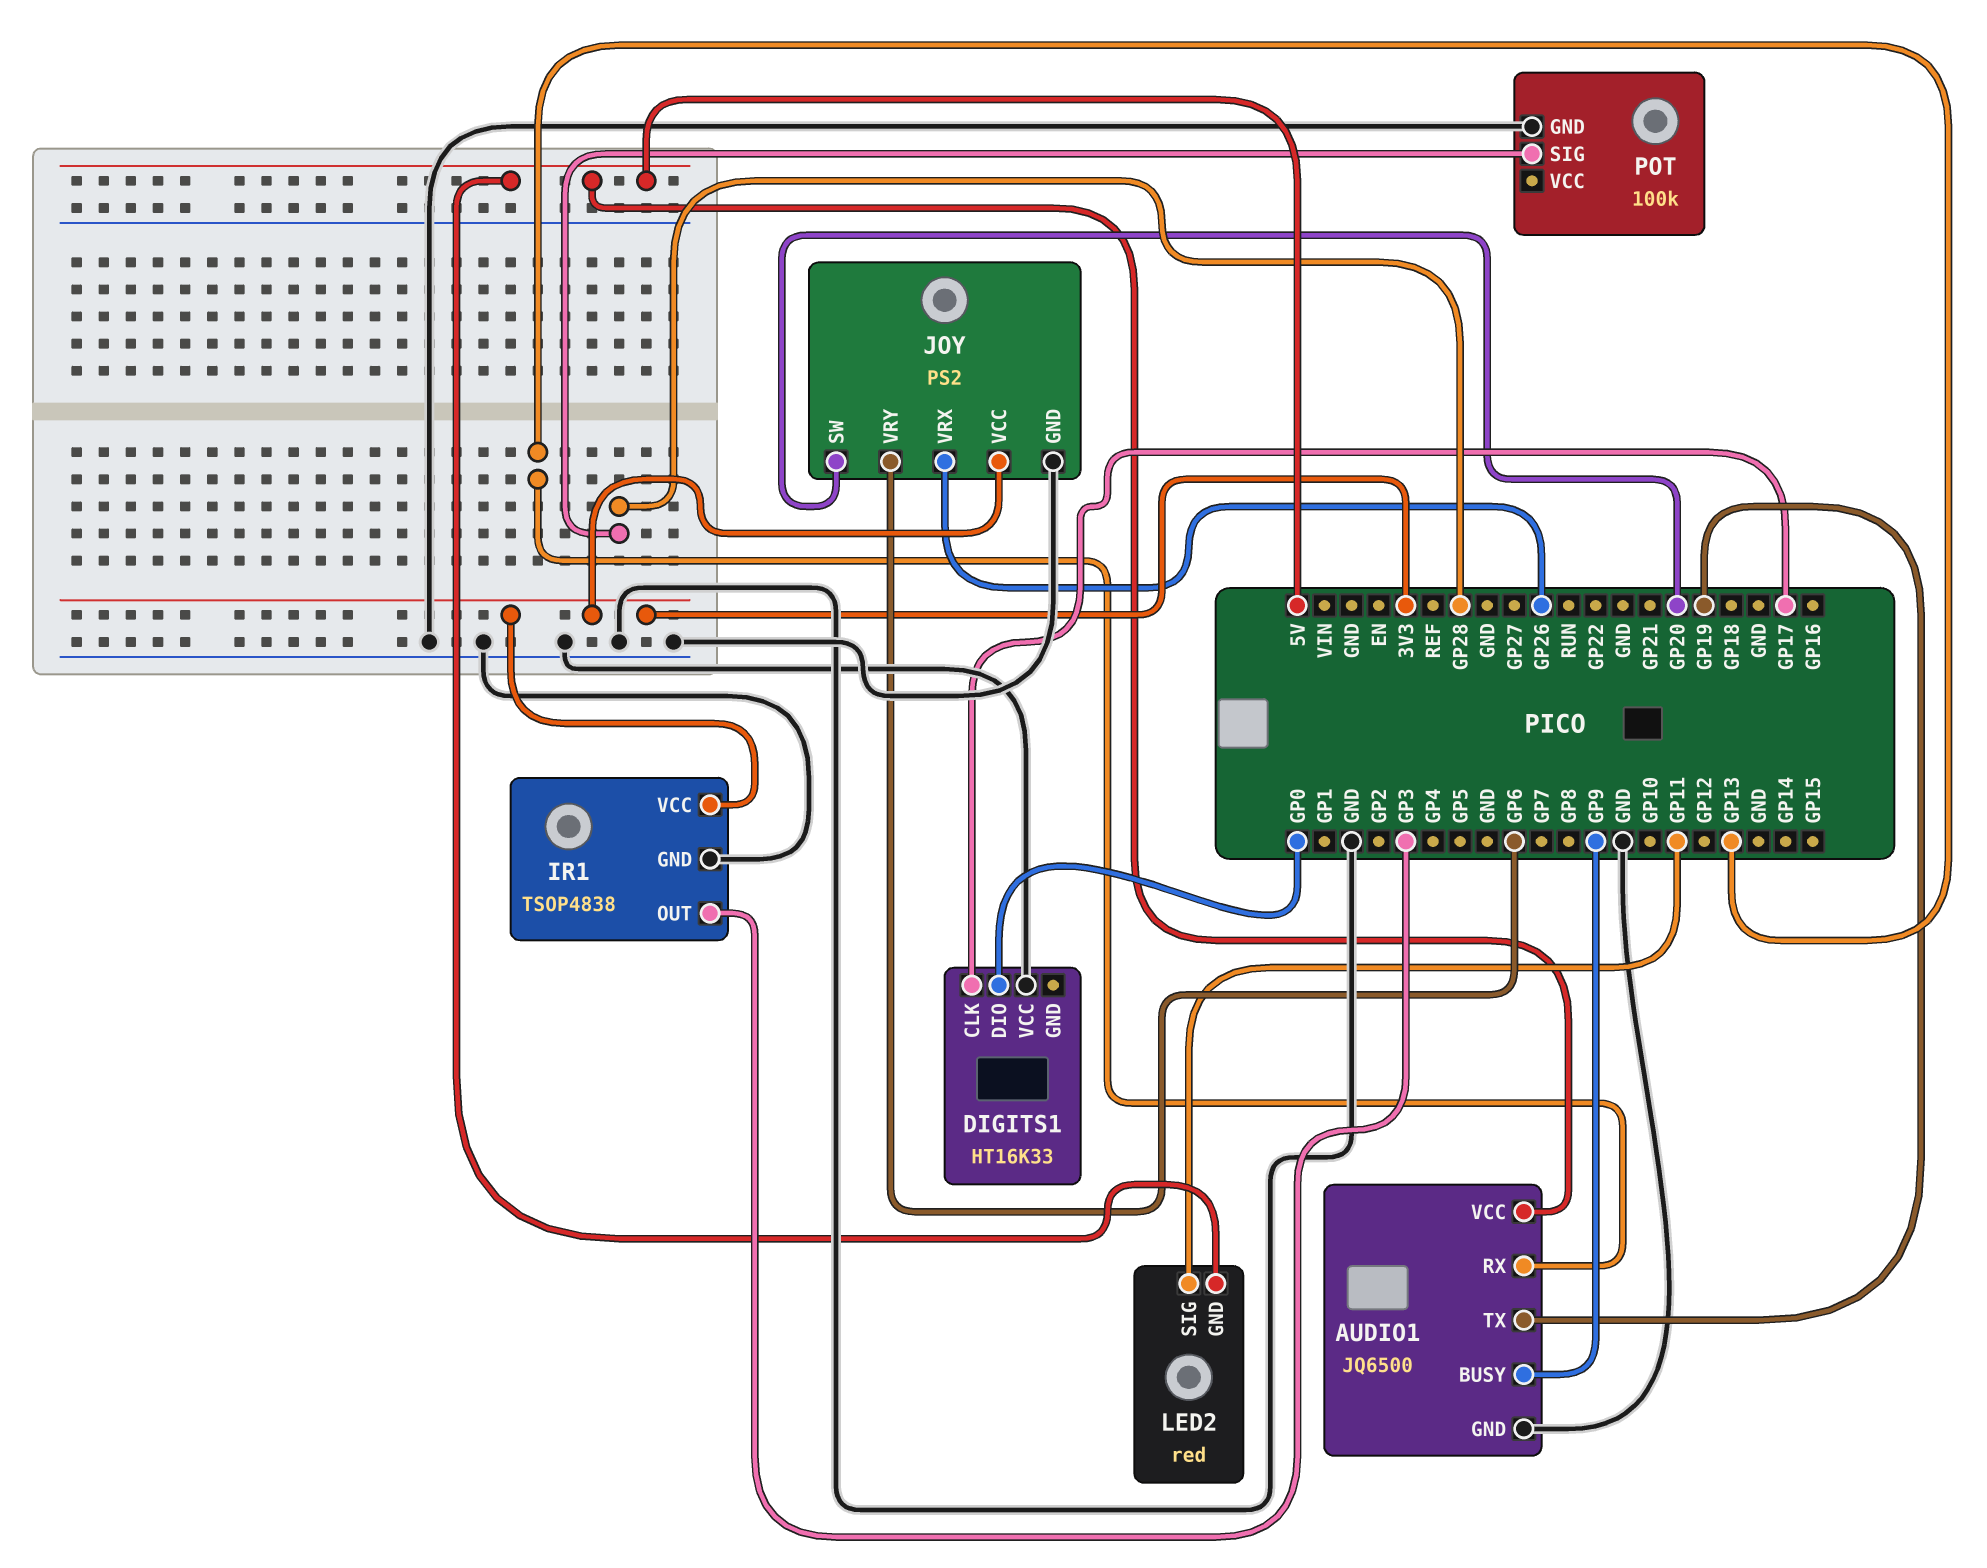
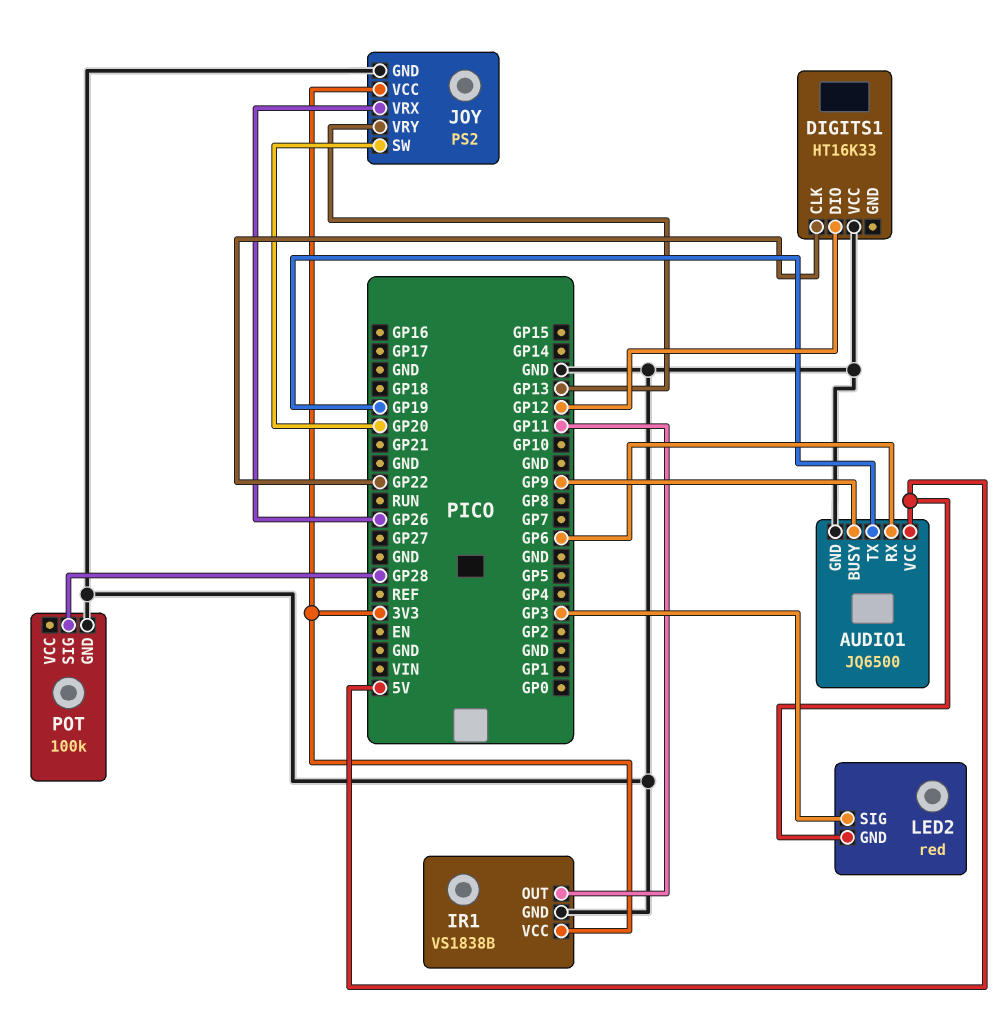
AUDIO1 pin RX: GP13 -> GP6
DIGITS1 pin CLK: GP17 -> GP22
DIGITS1 pin DIO: GP0 -> GP12
IR1: TSOP4838 -> VS1838B
IR1 pin OUT: GP3 -> GP11
JOY pin VRY: GP6 -> GP13
LED2 pin SIG: GP11 -> GP3

